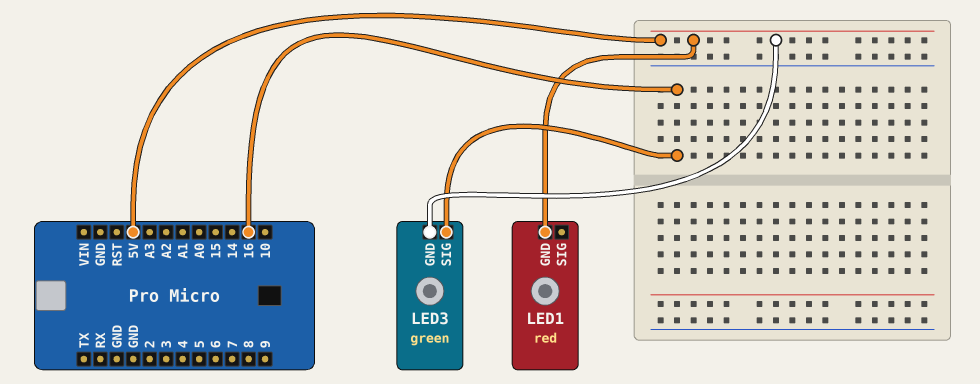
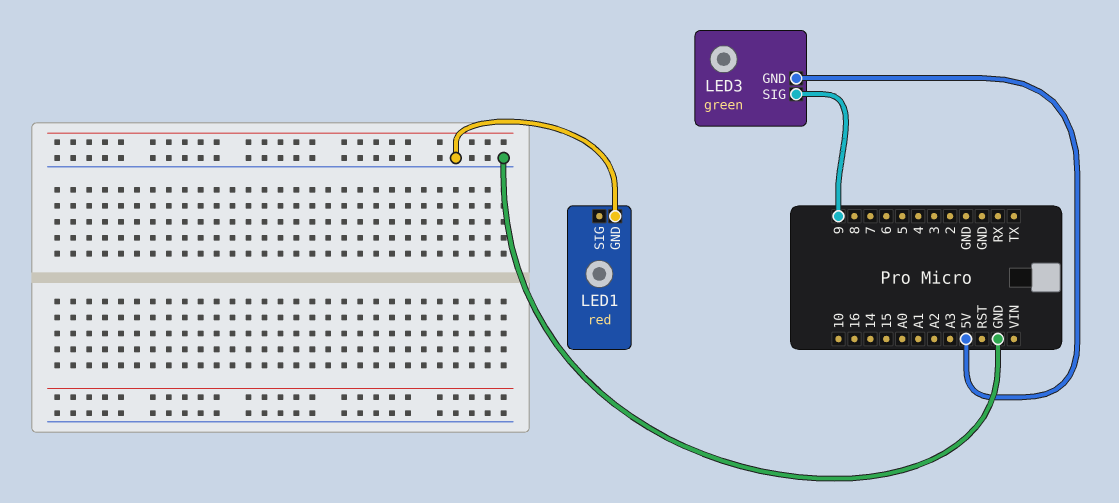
LED1 pin GND: 5V -> GND
LED3 pin SIG: 16 -> 9

